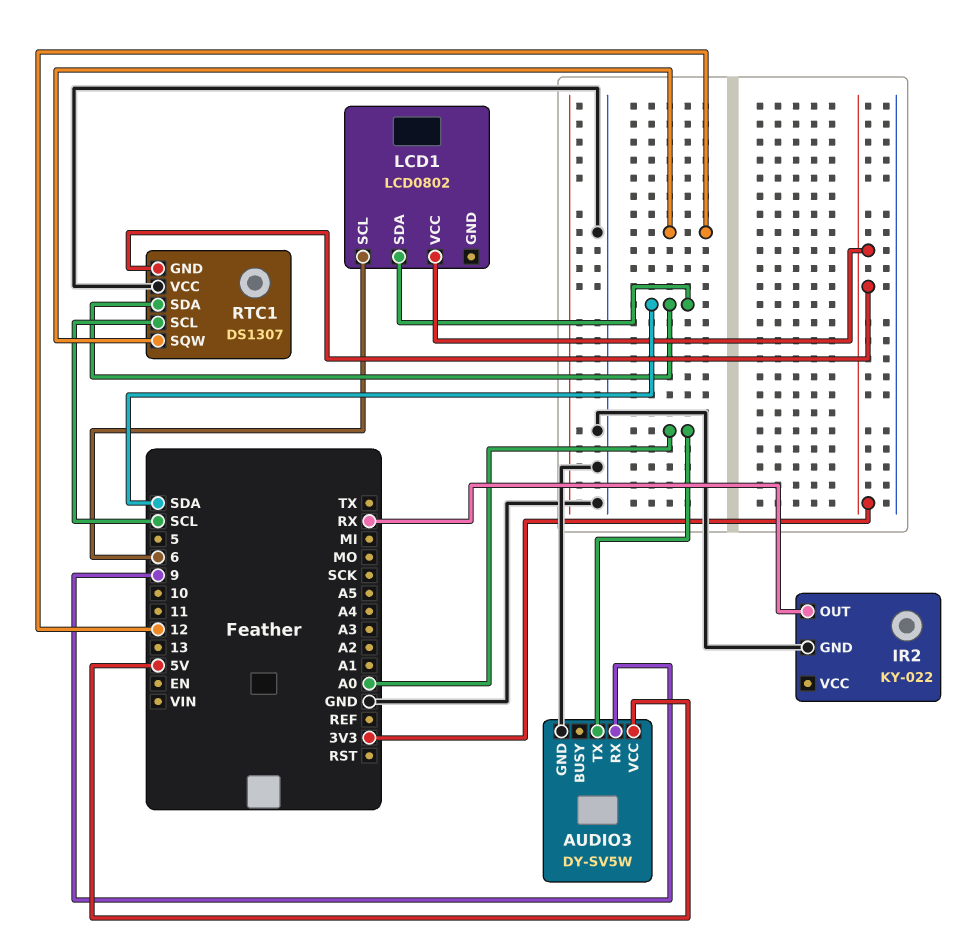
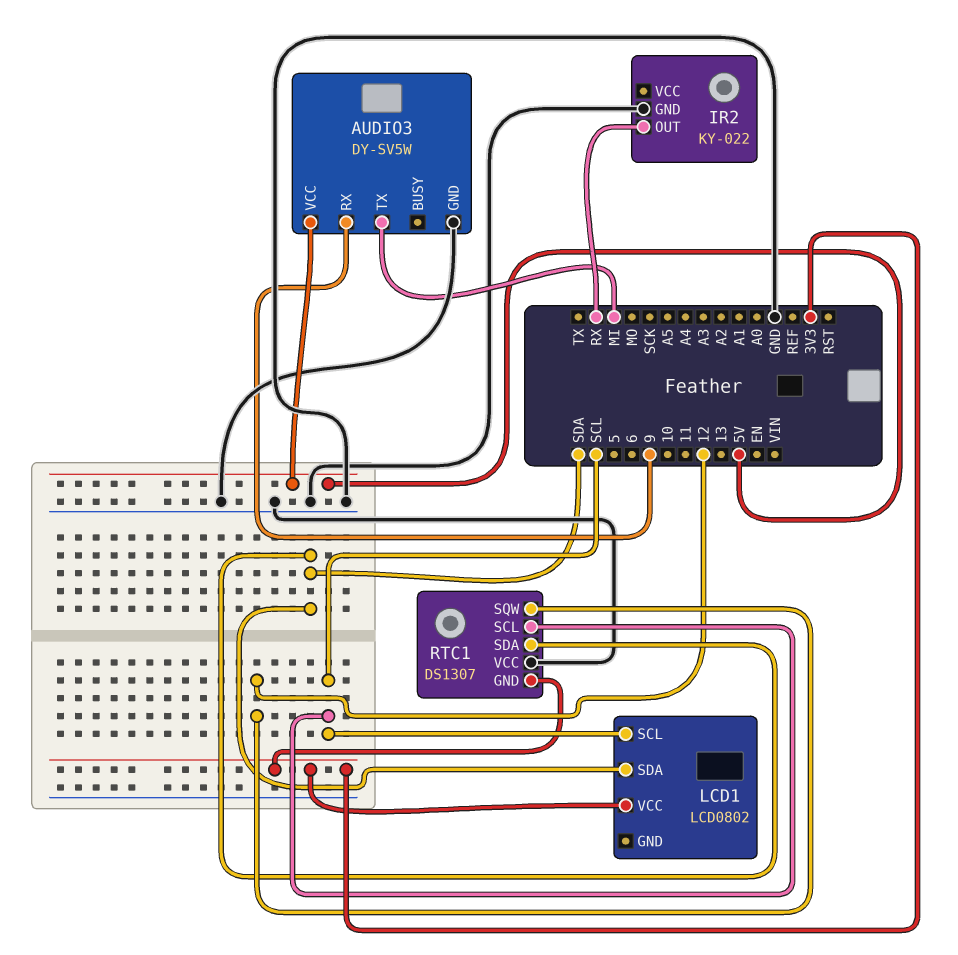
AUDIO3 pin TX: A0 -> MI
LCD1 pin SCL: 6 -> SCL

